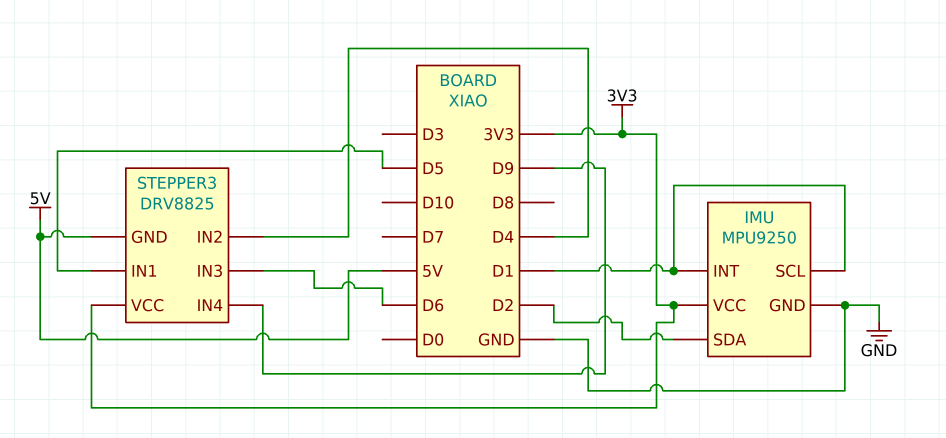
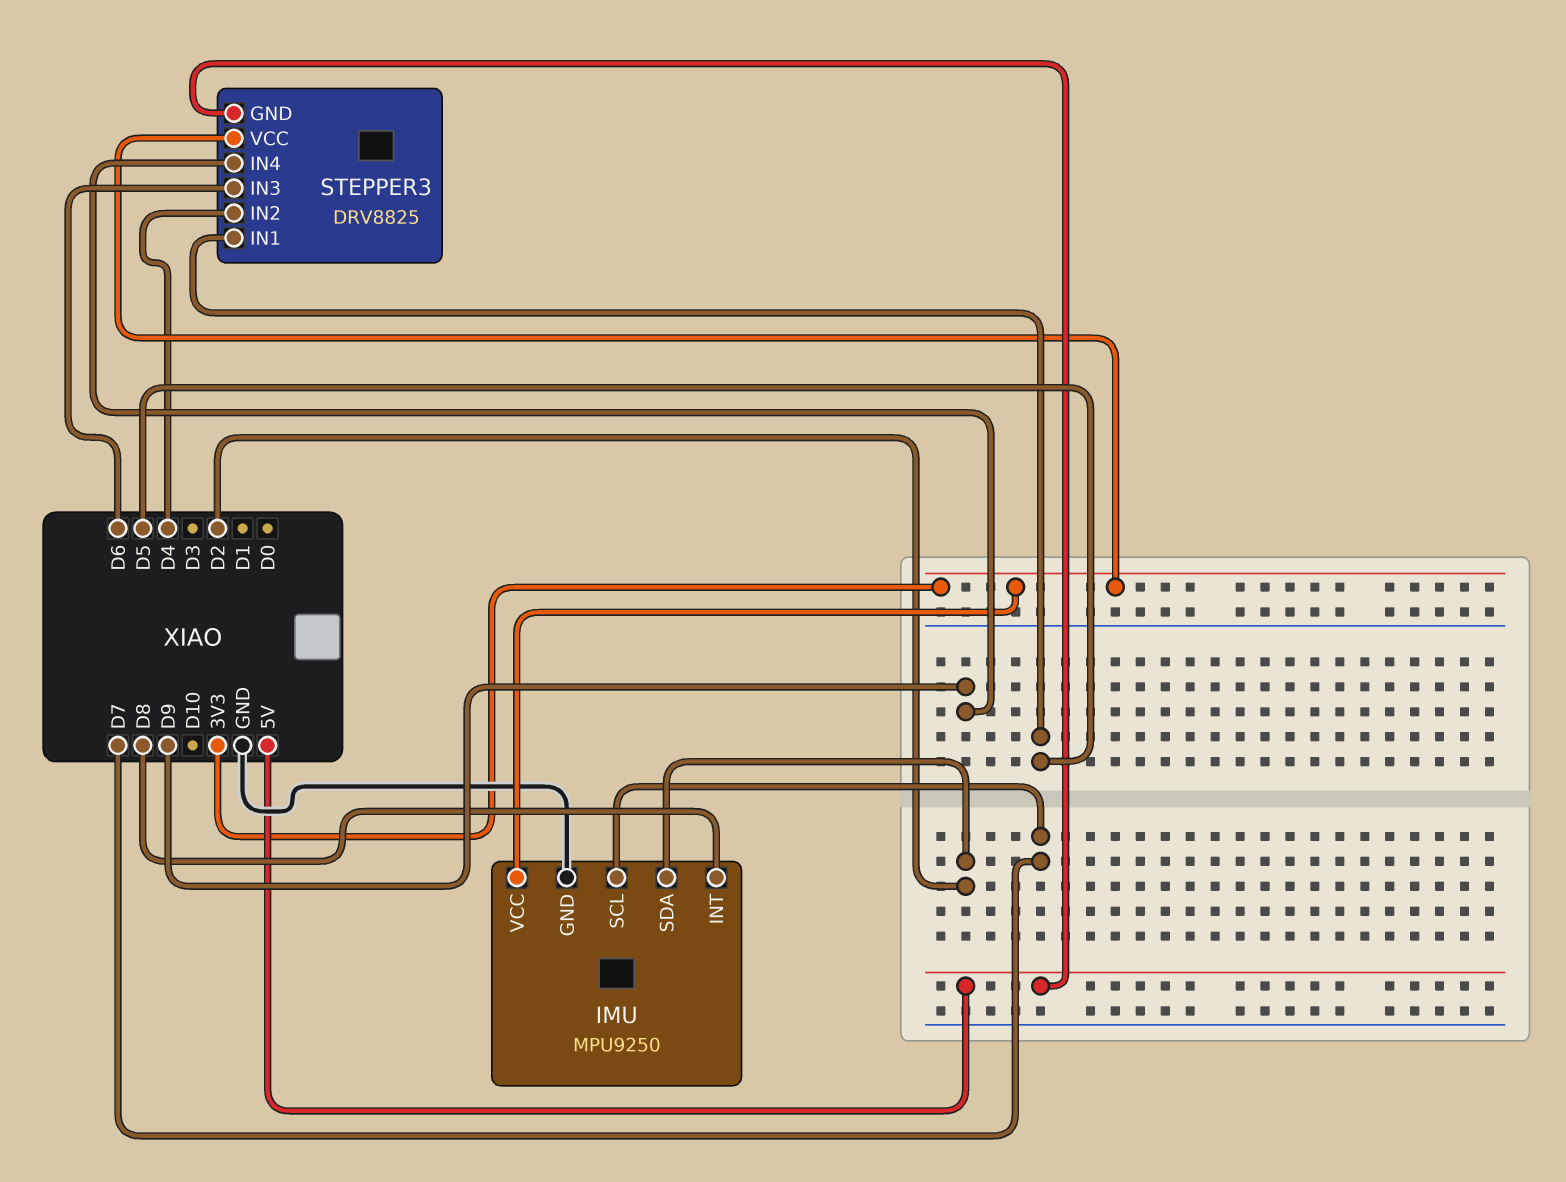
IMU pin INT: D1 -> D8
IMU pin SCL: D1 -> D7

